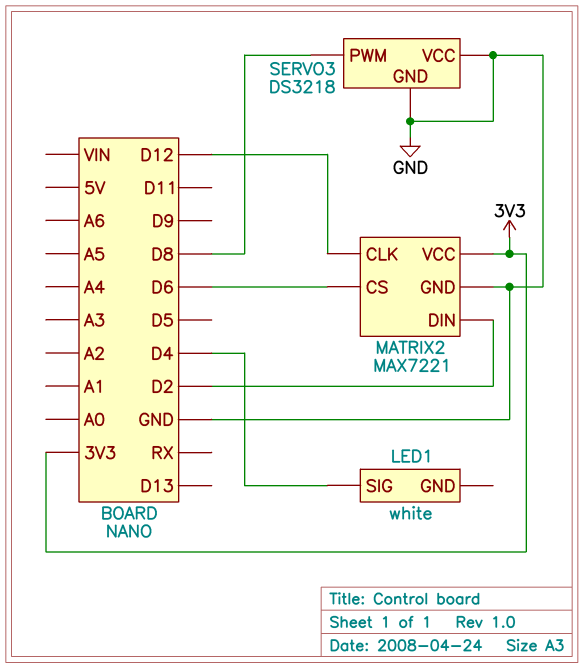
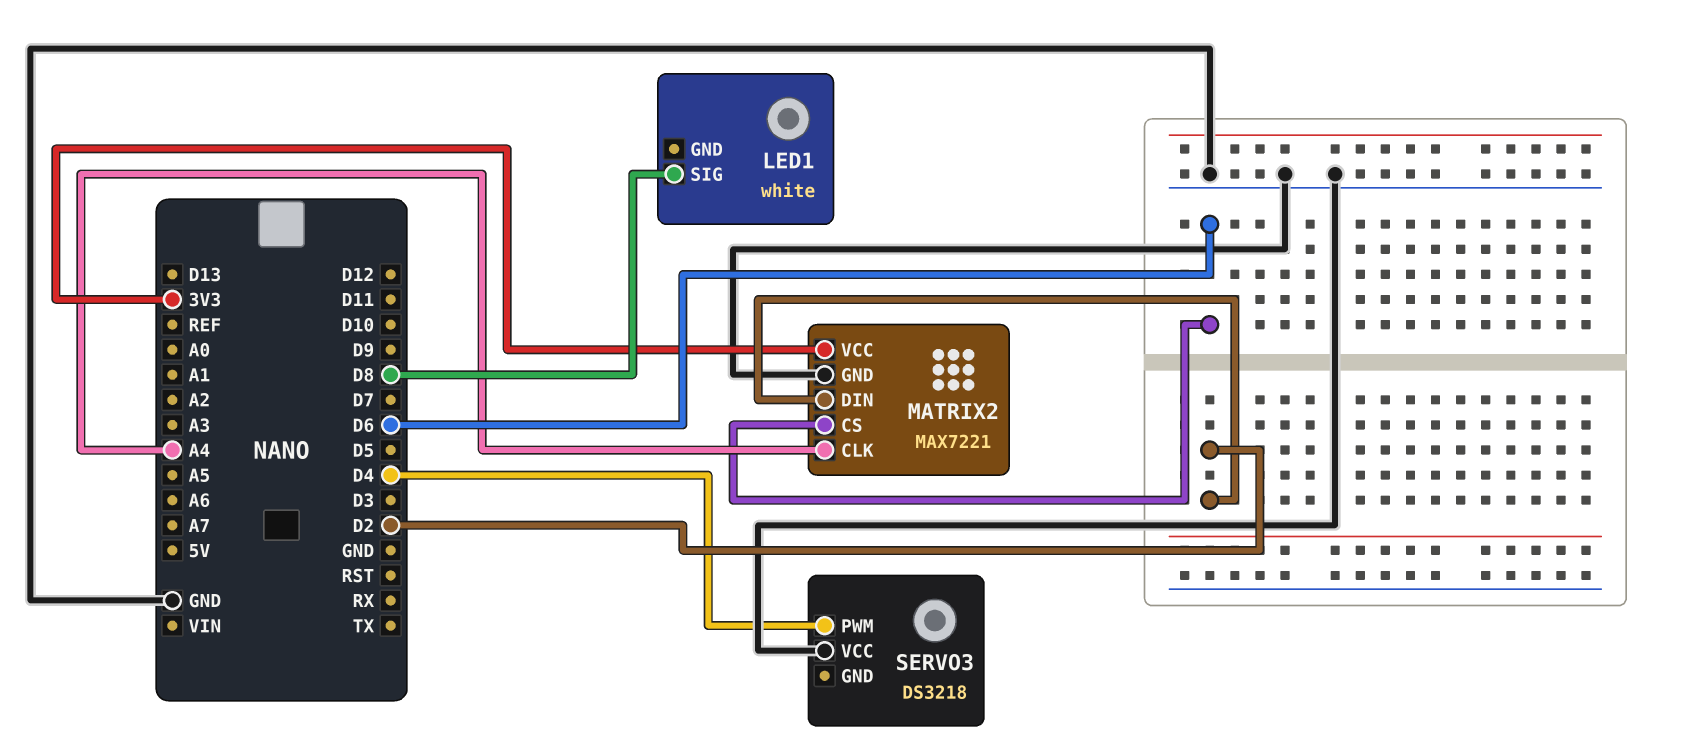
LED1 pin SIG: D4 -> D8
MATRIX2 pin CLK: D12 -> A4
SERVO3 pin GND: GND -> none
SERVO3 pin PWM: D8 -> D4

